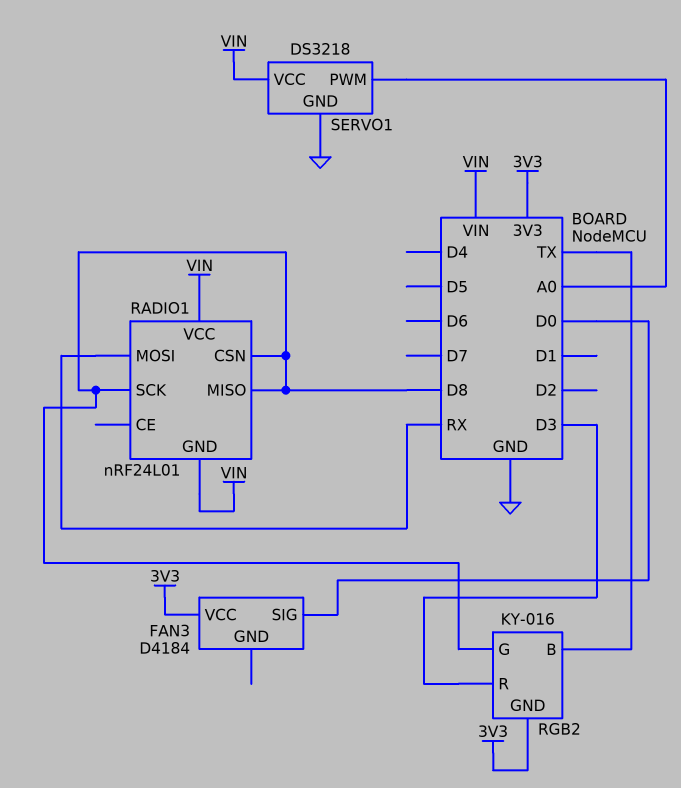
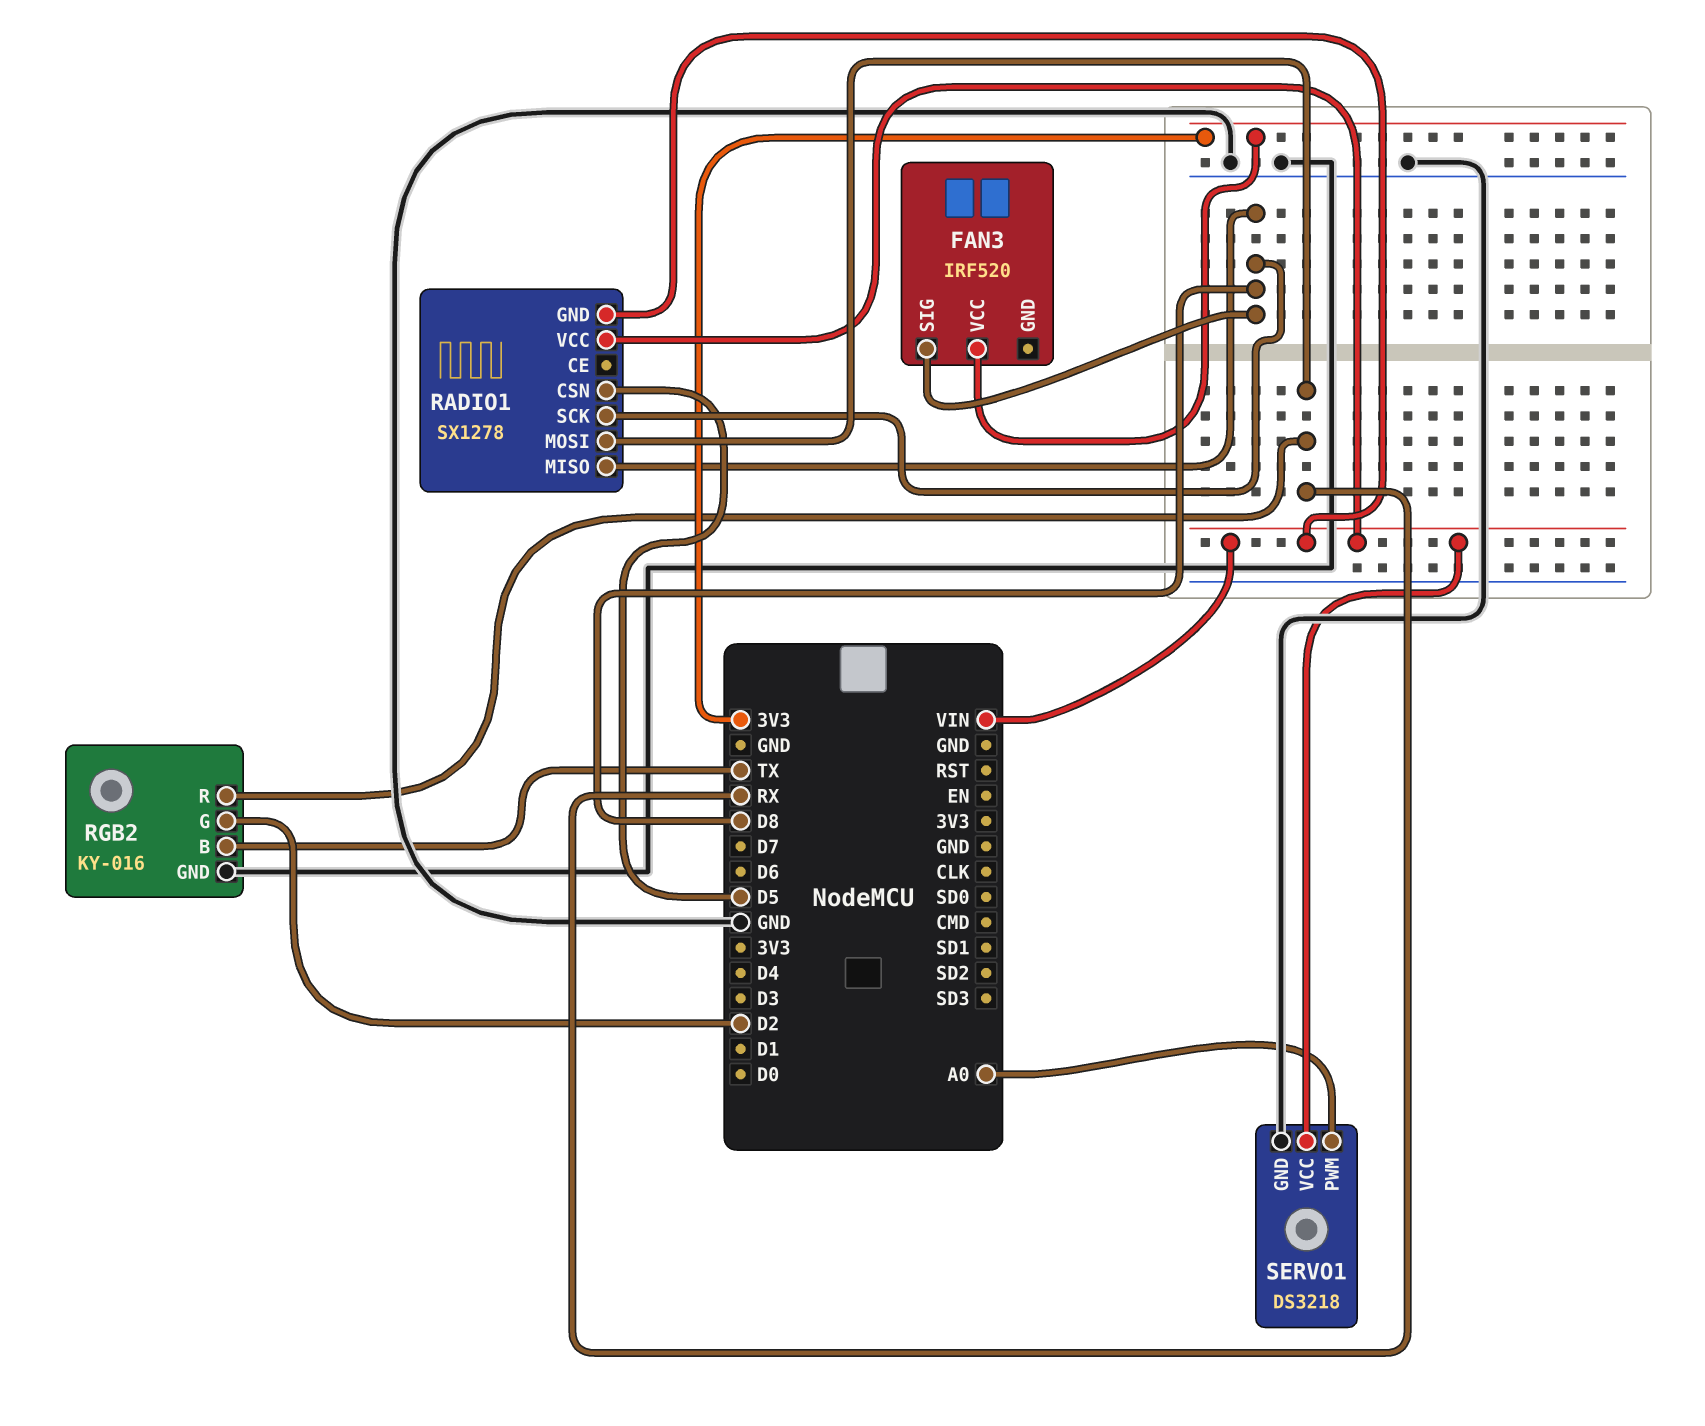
FAN3: D4184 -> IRF520
FAN3 pin SIG: D0 -> D8
RADIO1: nRF24L01 -> SX1278
RADIO1 pin CSN: D8 -> D5
RGB2 pin G: D8 -> D2
RGB2 pin GND: 3V3 -> GND
RGB2 pin R: D3 -> RX

